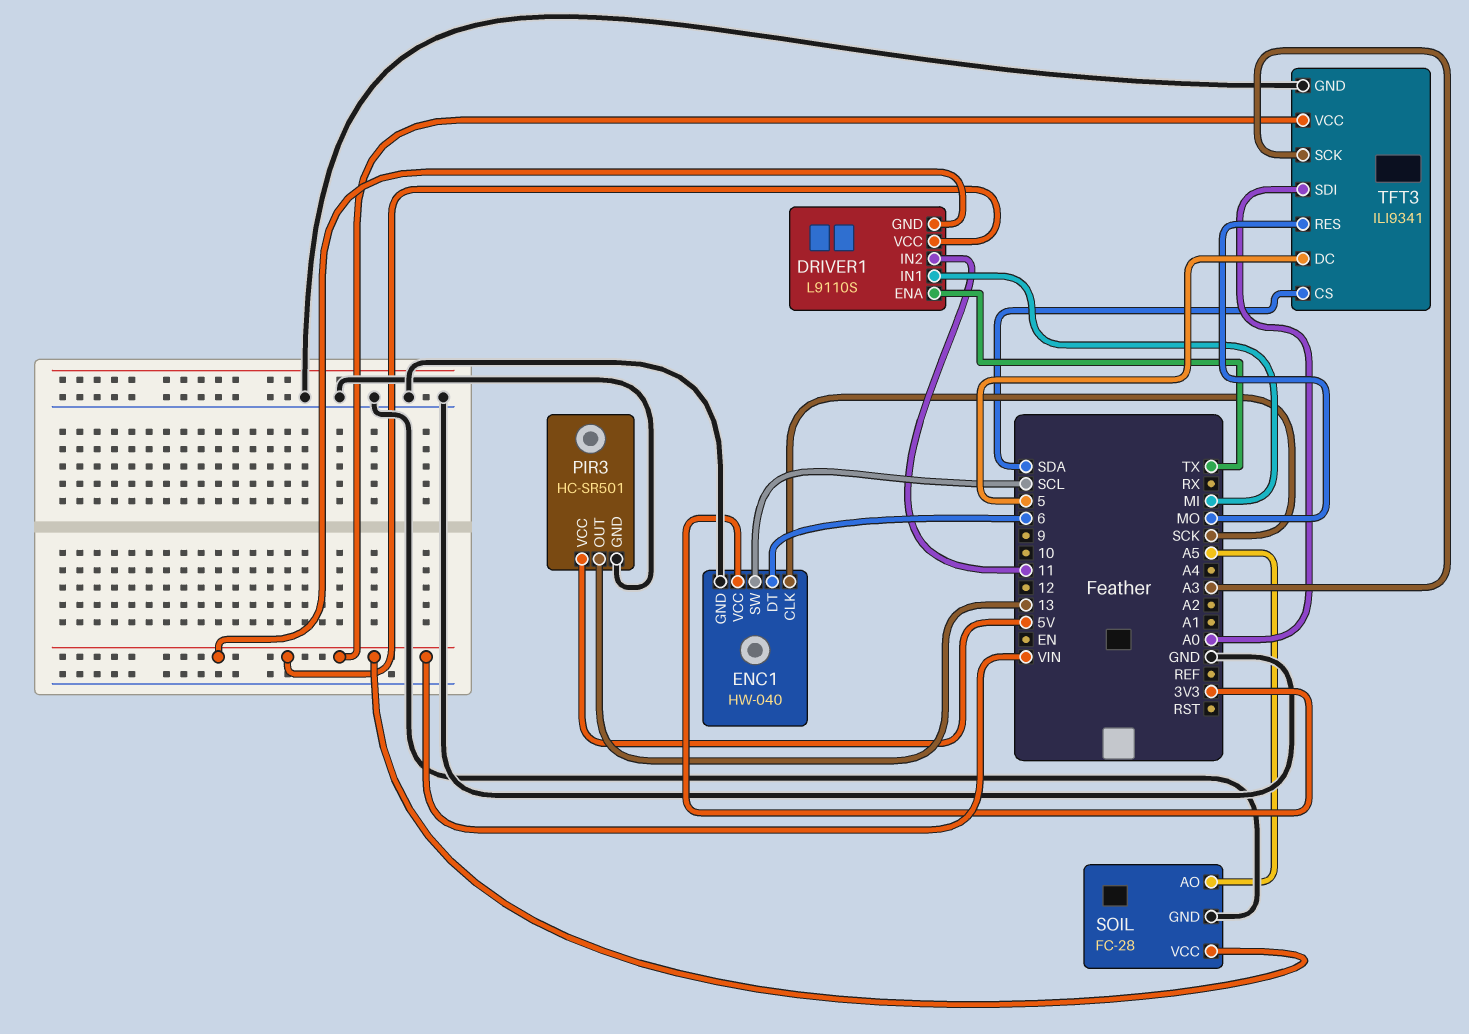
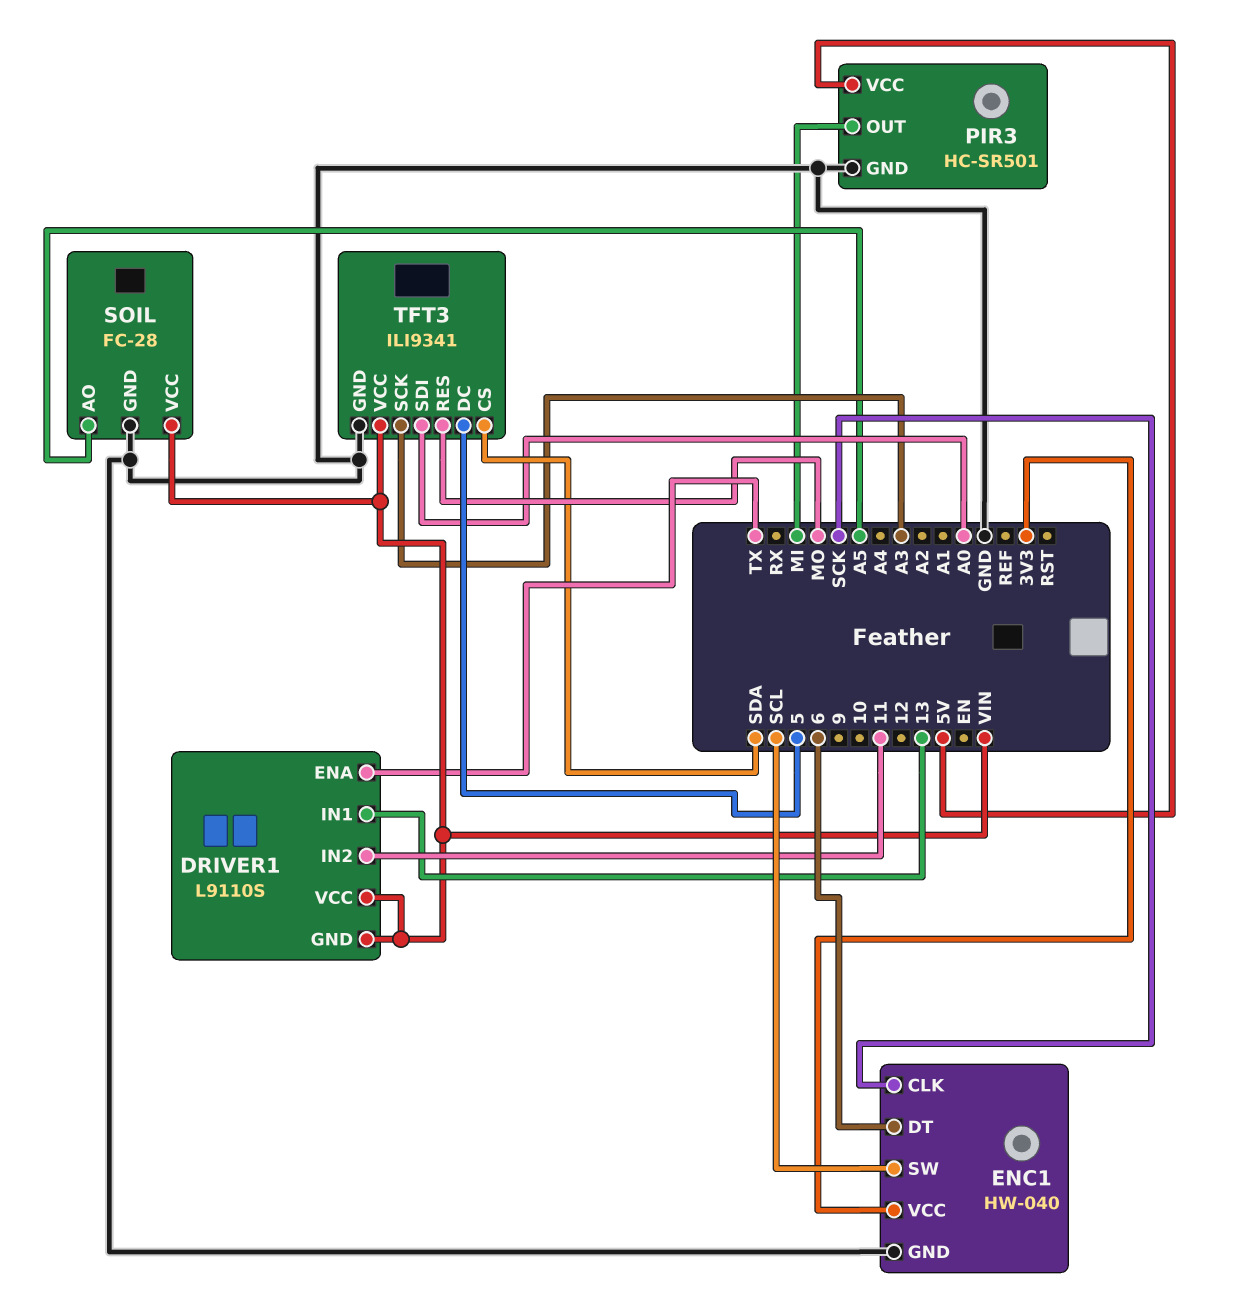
DRIVER1 pin IN1: MI -> 13
PIR3 pin OUT: 13 -> MI

